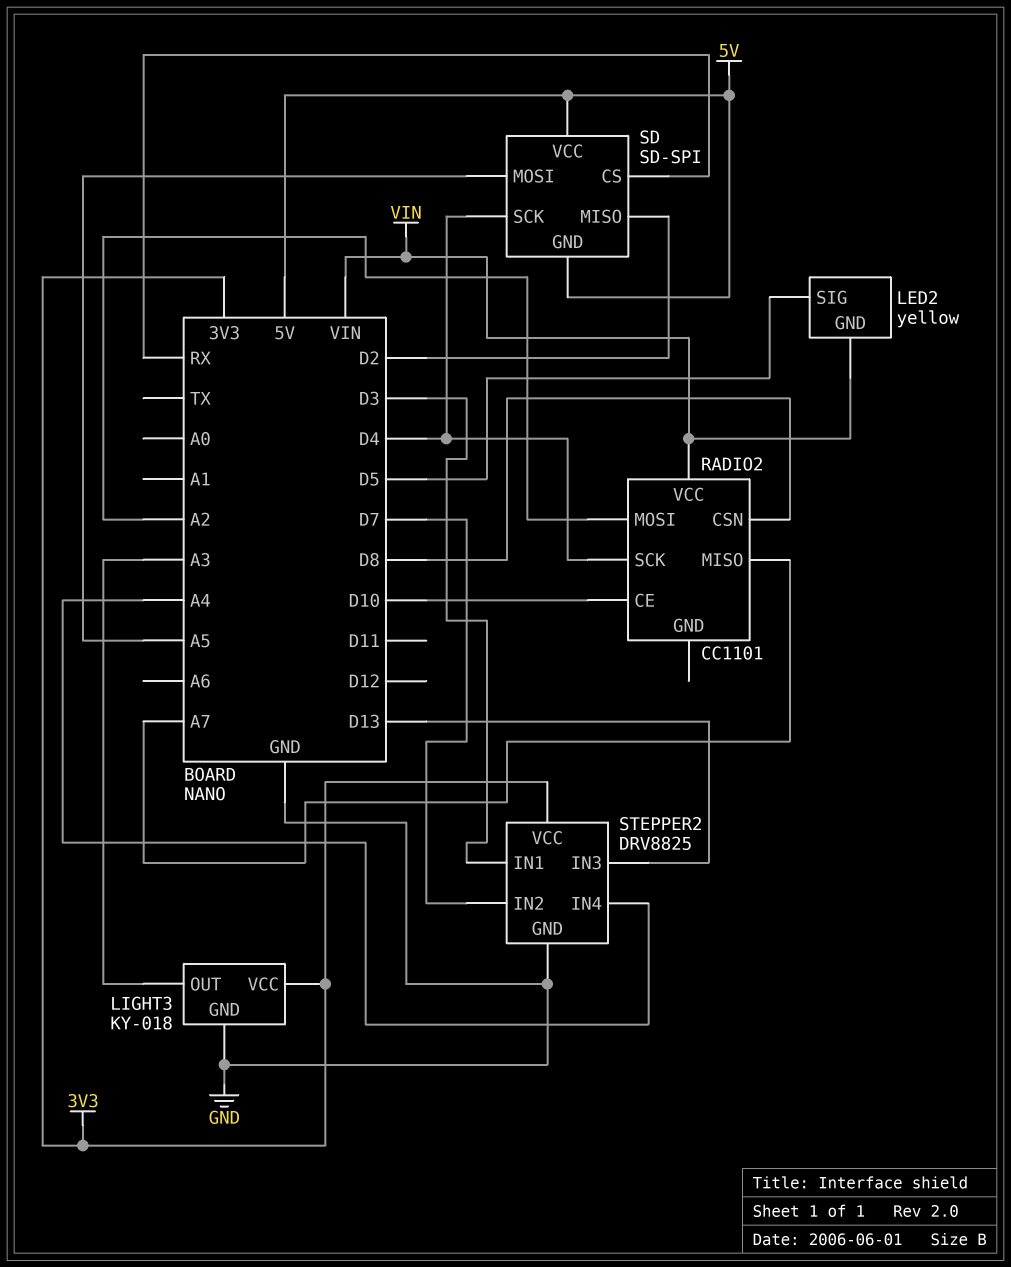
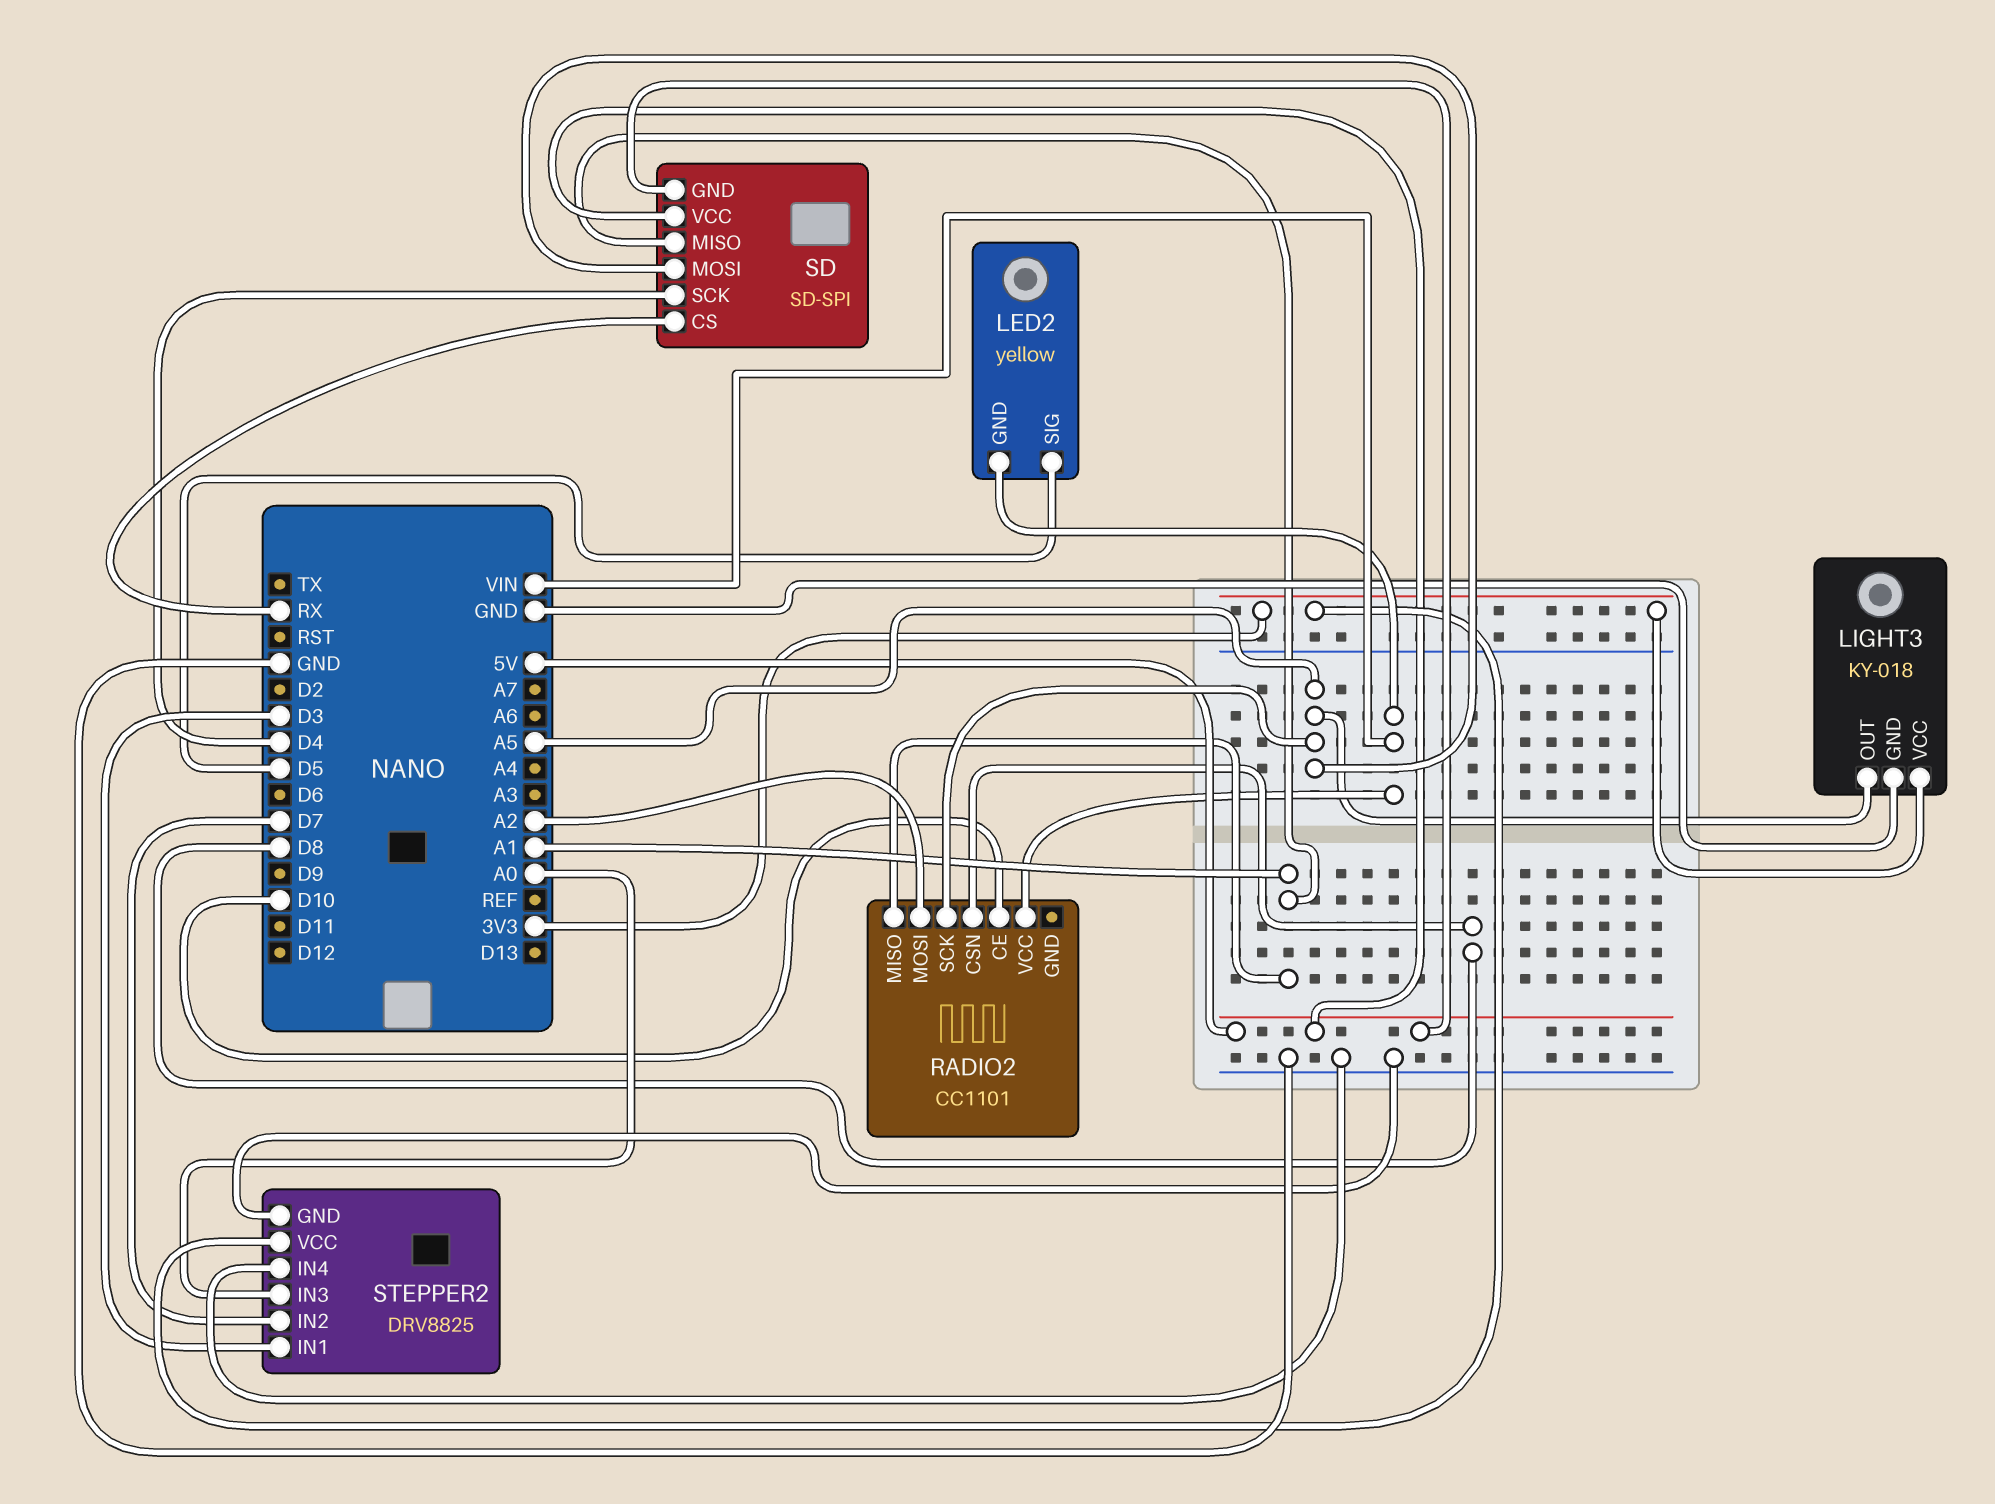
LIGHT3 pin OUT: A3 -> A5
RADIO2 pin MISO: A7 -> A1
RADIO2 pin SCK: D4 -> A5
SD pin MISO: D2 -> A1
STEPPER2 pin IN3: D13 -> A0
STEPPER2 pin IN4: A4 -> GND

